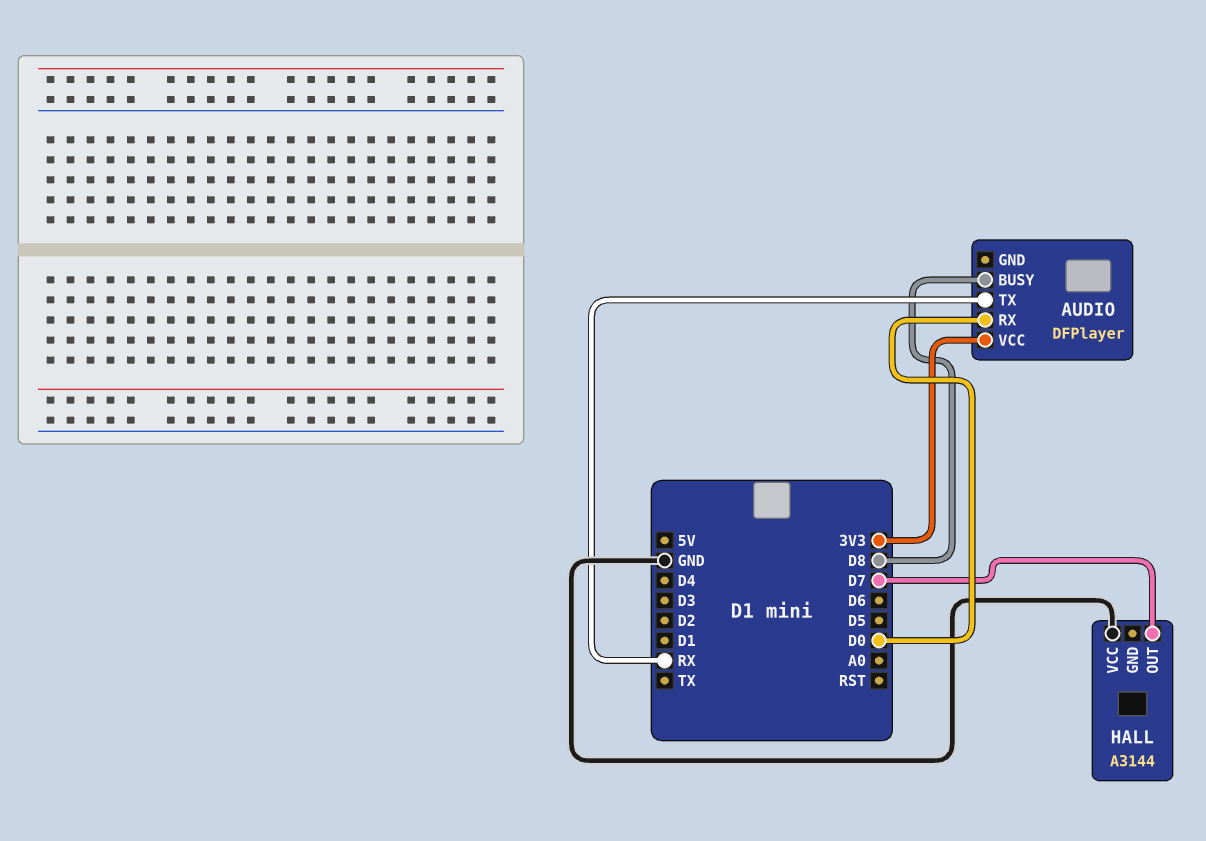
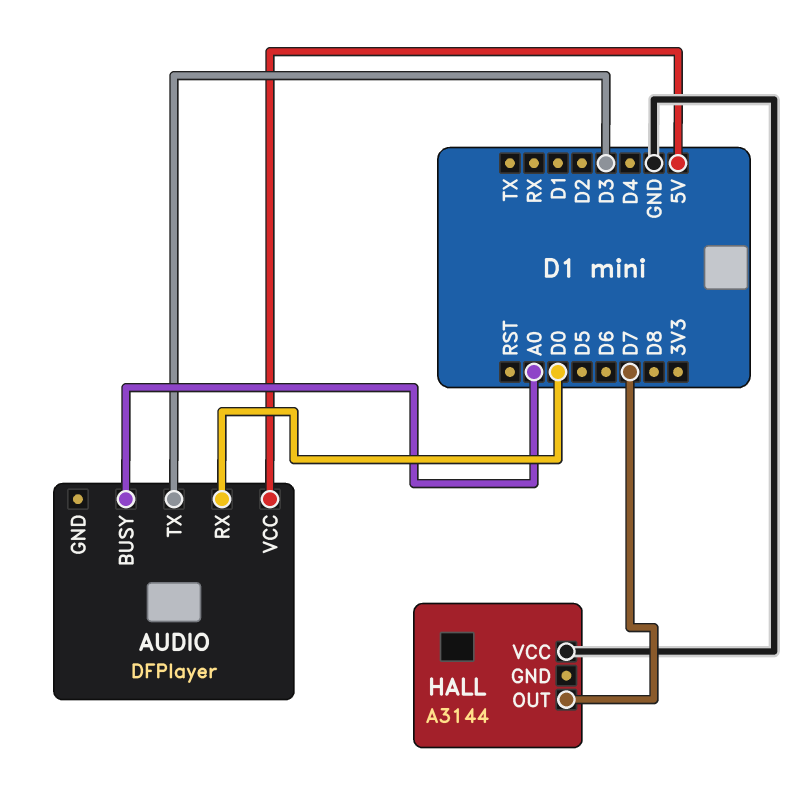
AUDIO pin BUSY: D8 -> A0
AUDIO pin TX: RX -> D3
AUDIO pin VCC: 3V3 -> 5V

